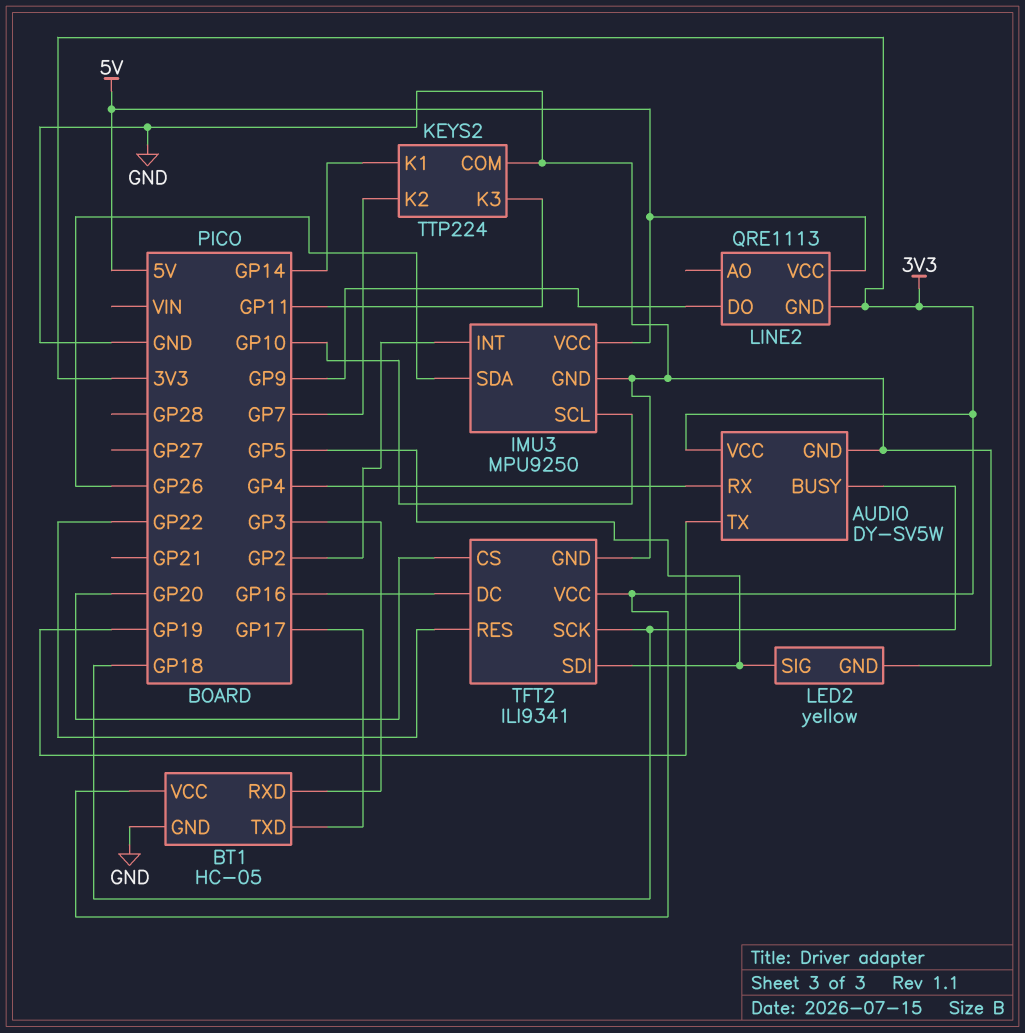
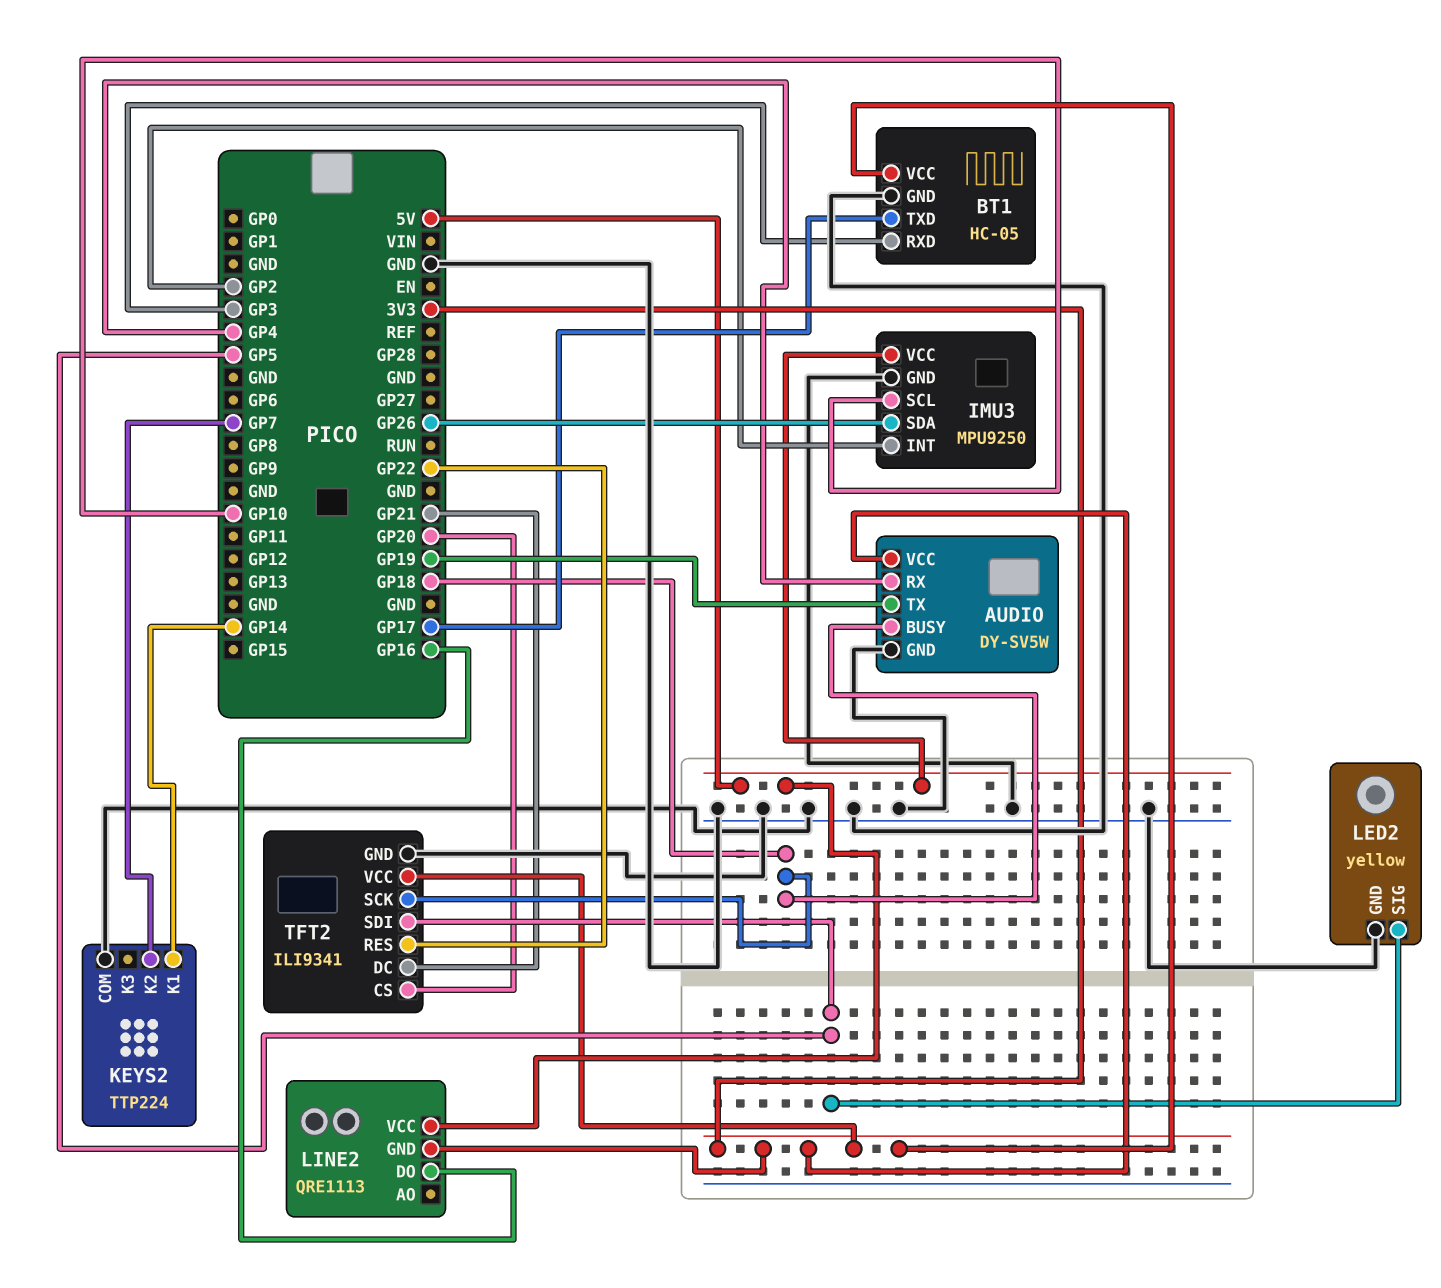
KEYS2 pin K3: GP11 -> none
LINE2 pin DO: GP9 -> GP16
TFT2 pin DC: GP16 -> GP21

